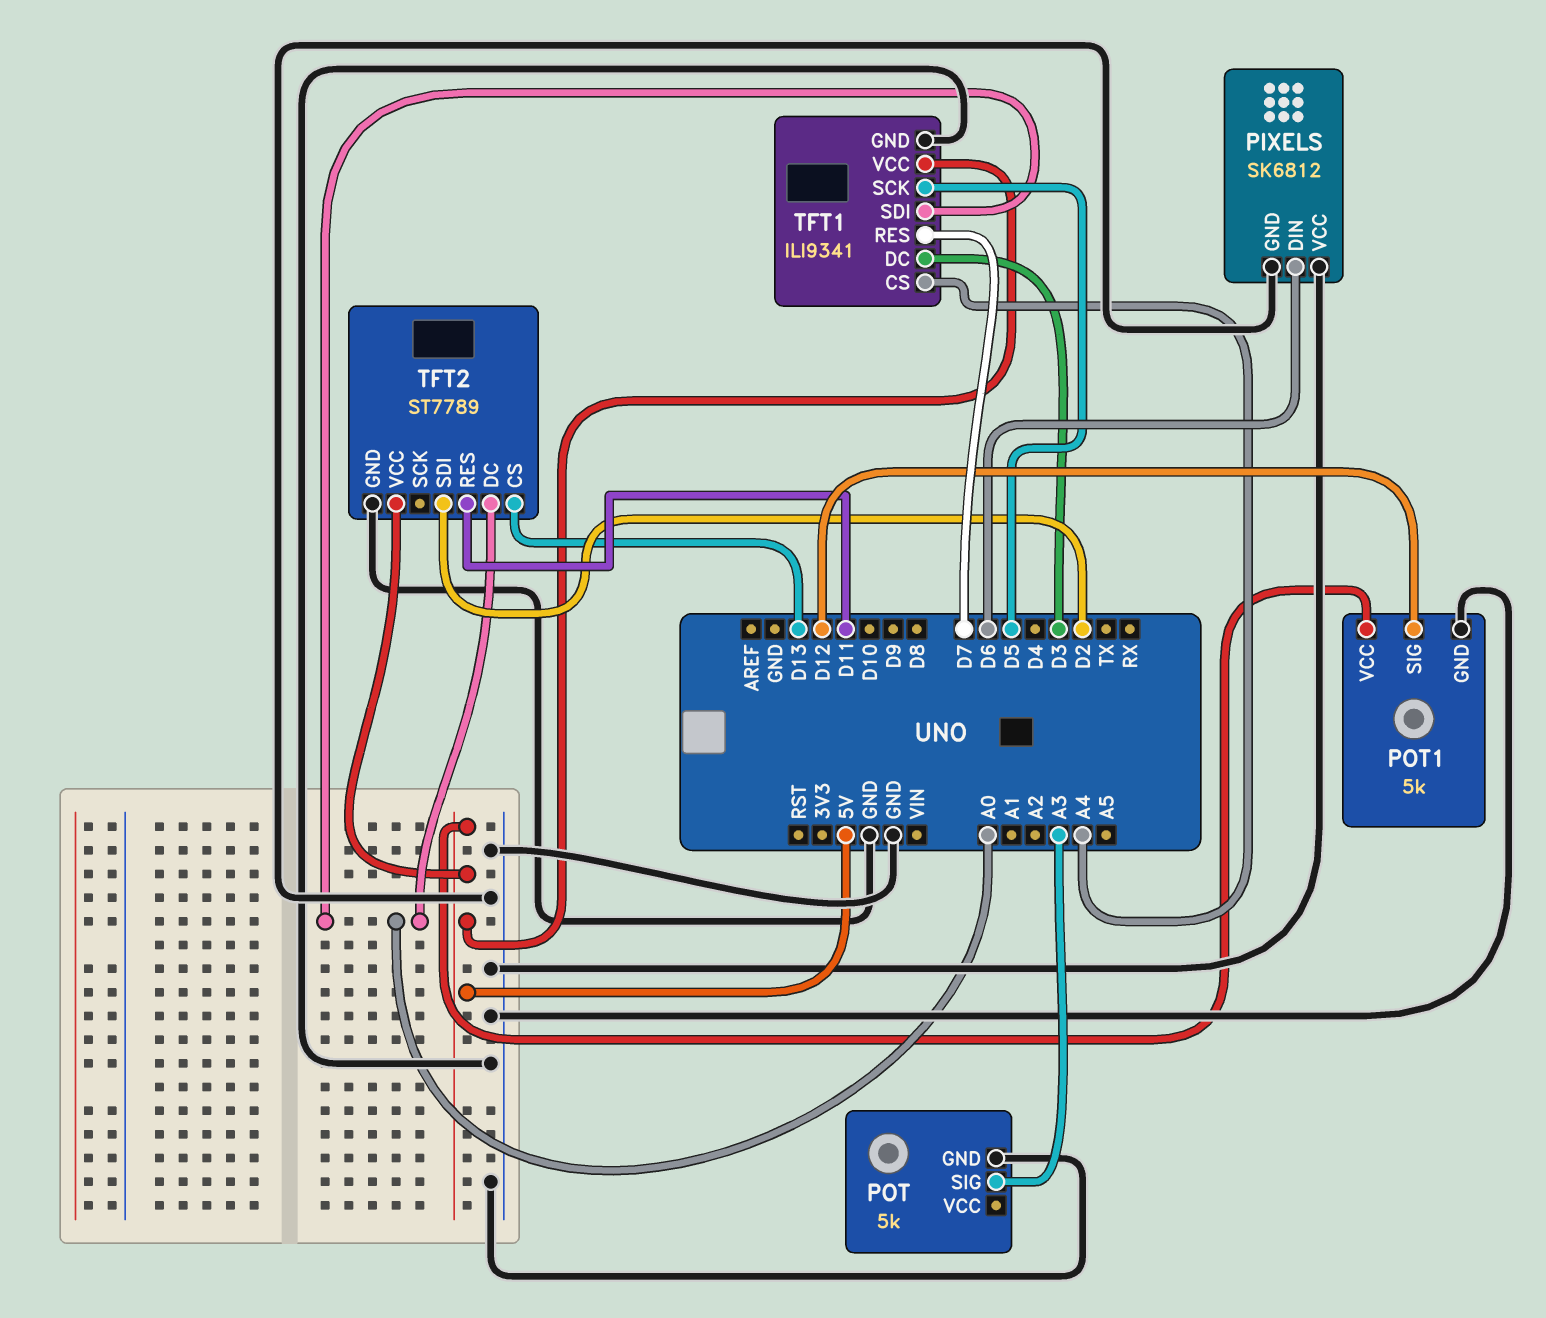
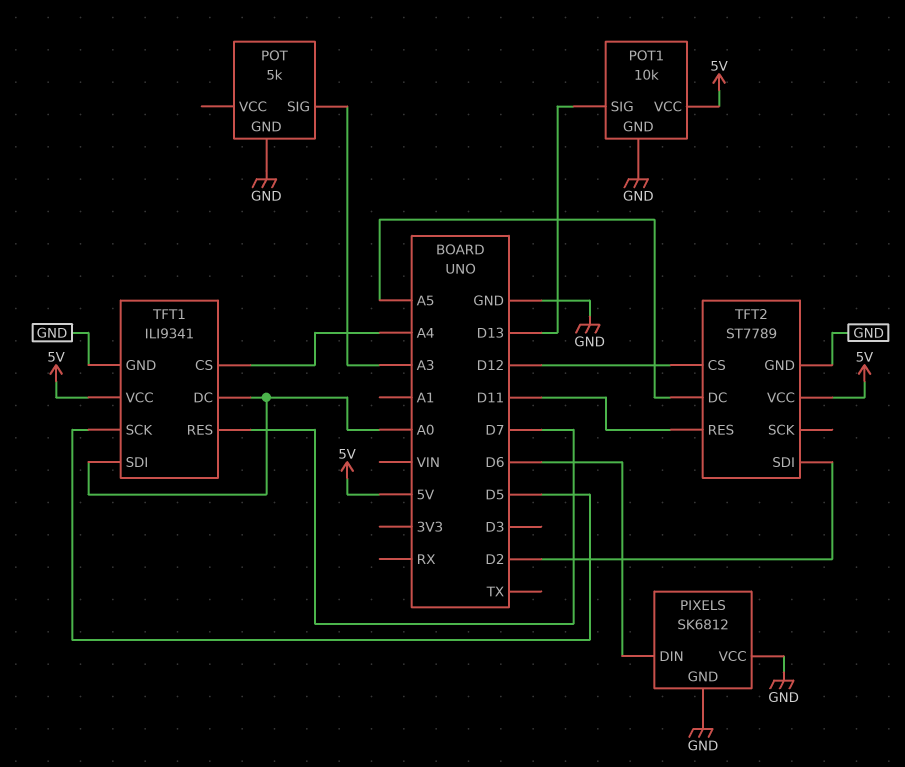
POT1: 5k -> 10k
POT1 pin SIG: D12 -> D13
TFT1 pin DC: D3 -> A0
TFT2 pin CS: D13 -> D12
TFT2 pin DC: A0 -> A5

